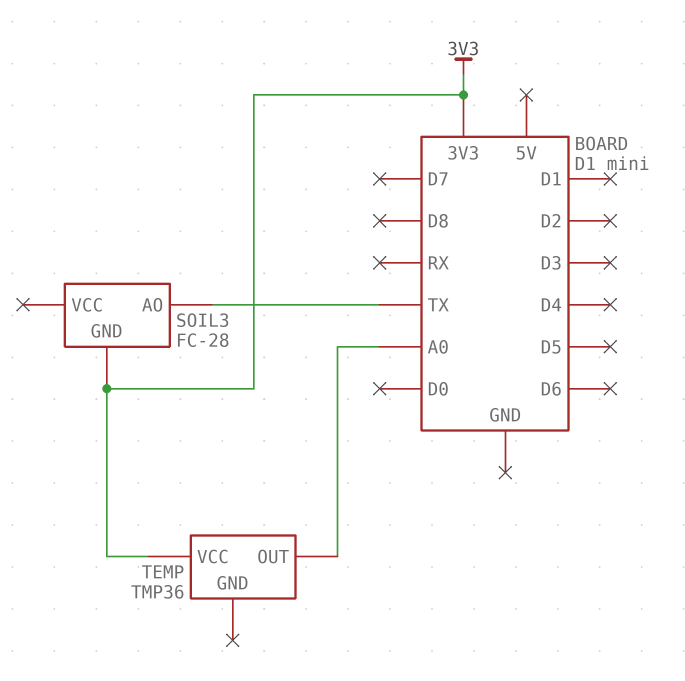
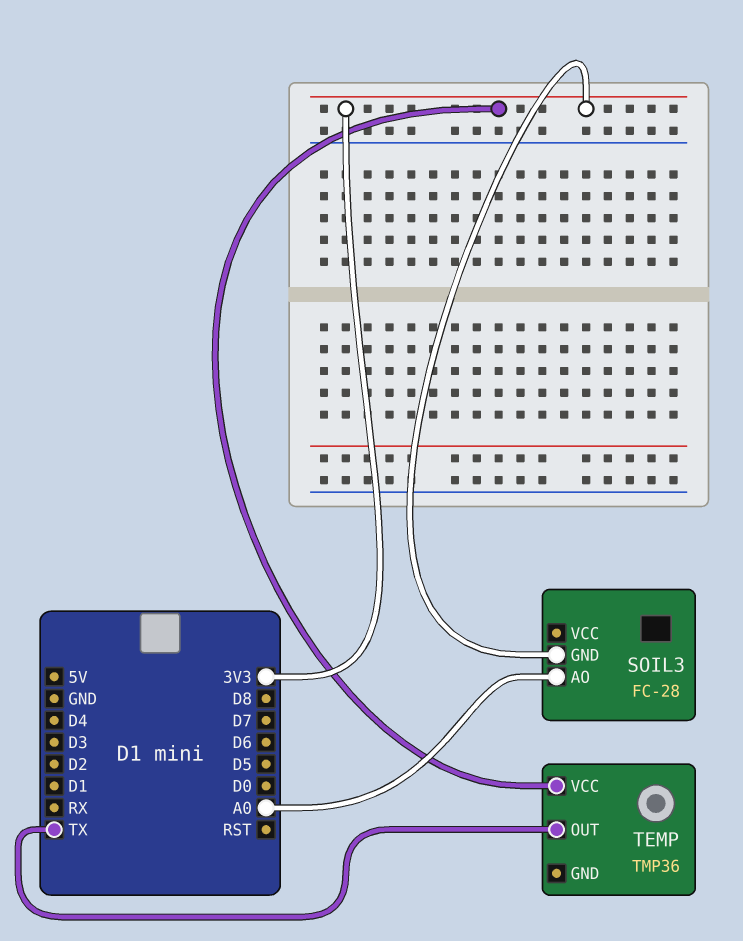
SOIL3 pin AO: TX -> A0
TEMP pin OUT: A0 -> TX

